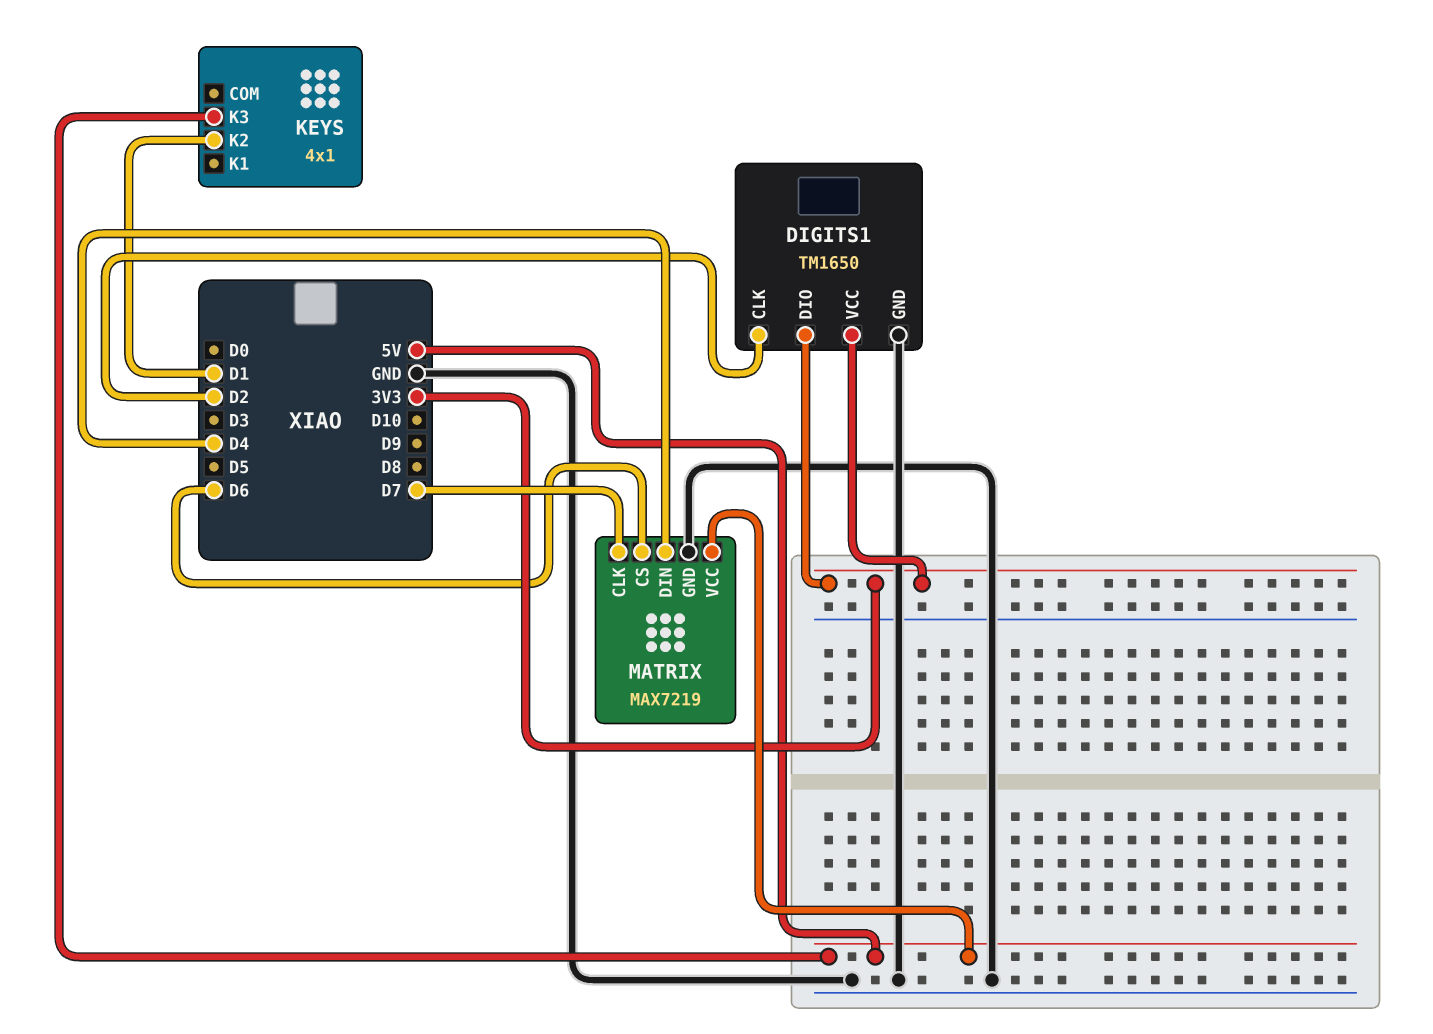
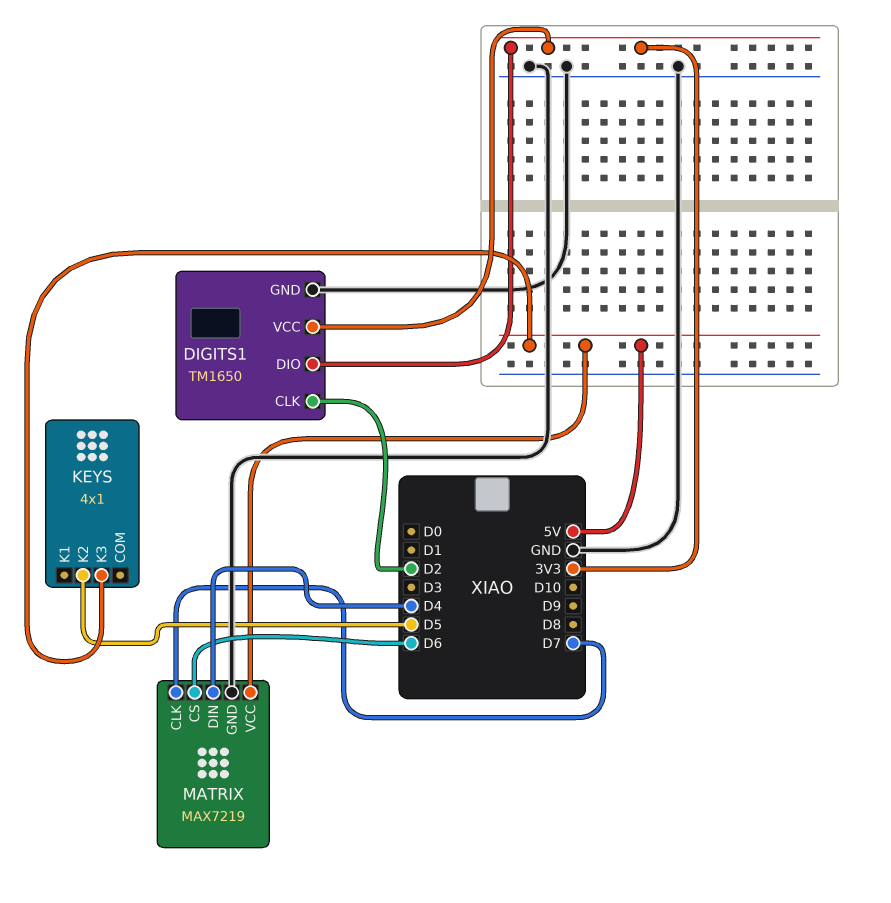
KEYS pin K2: D1 -> D5

